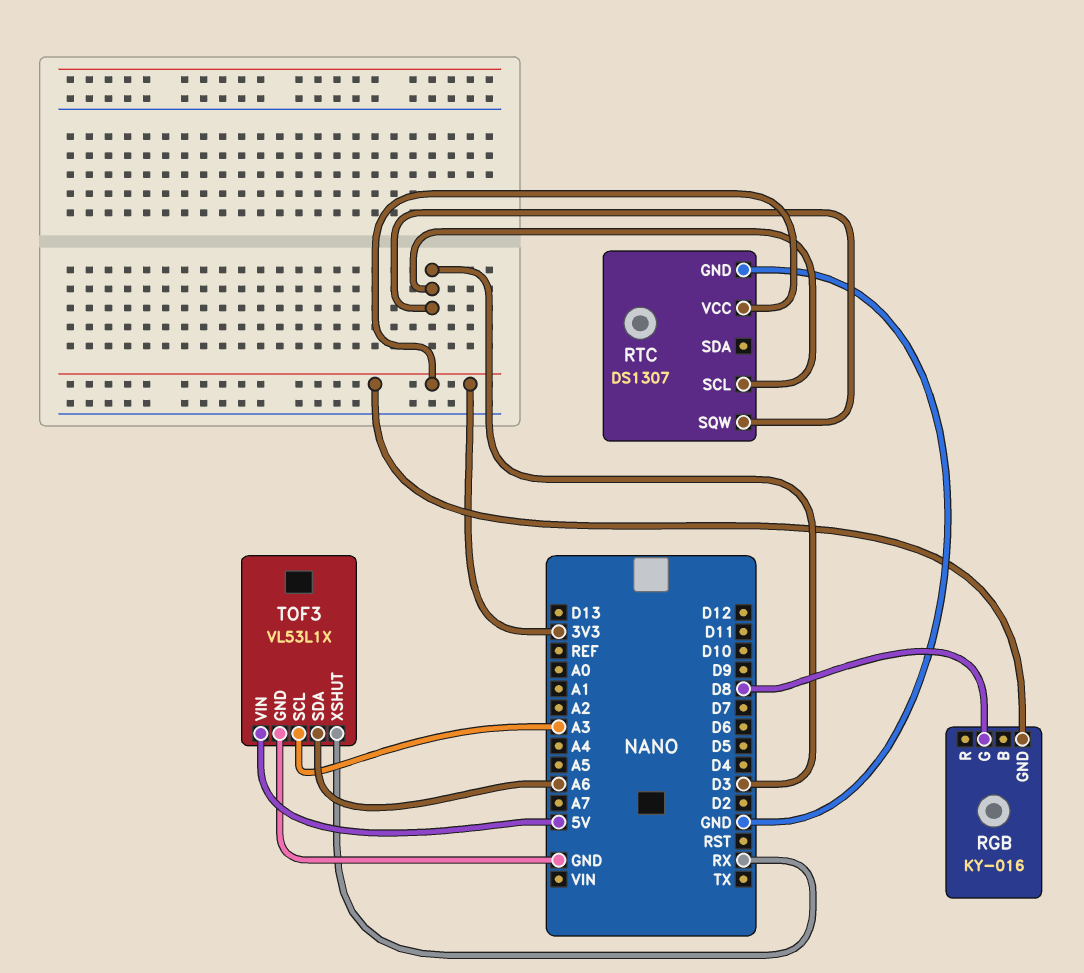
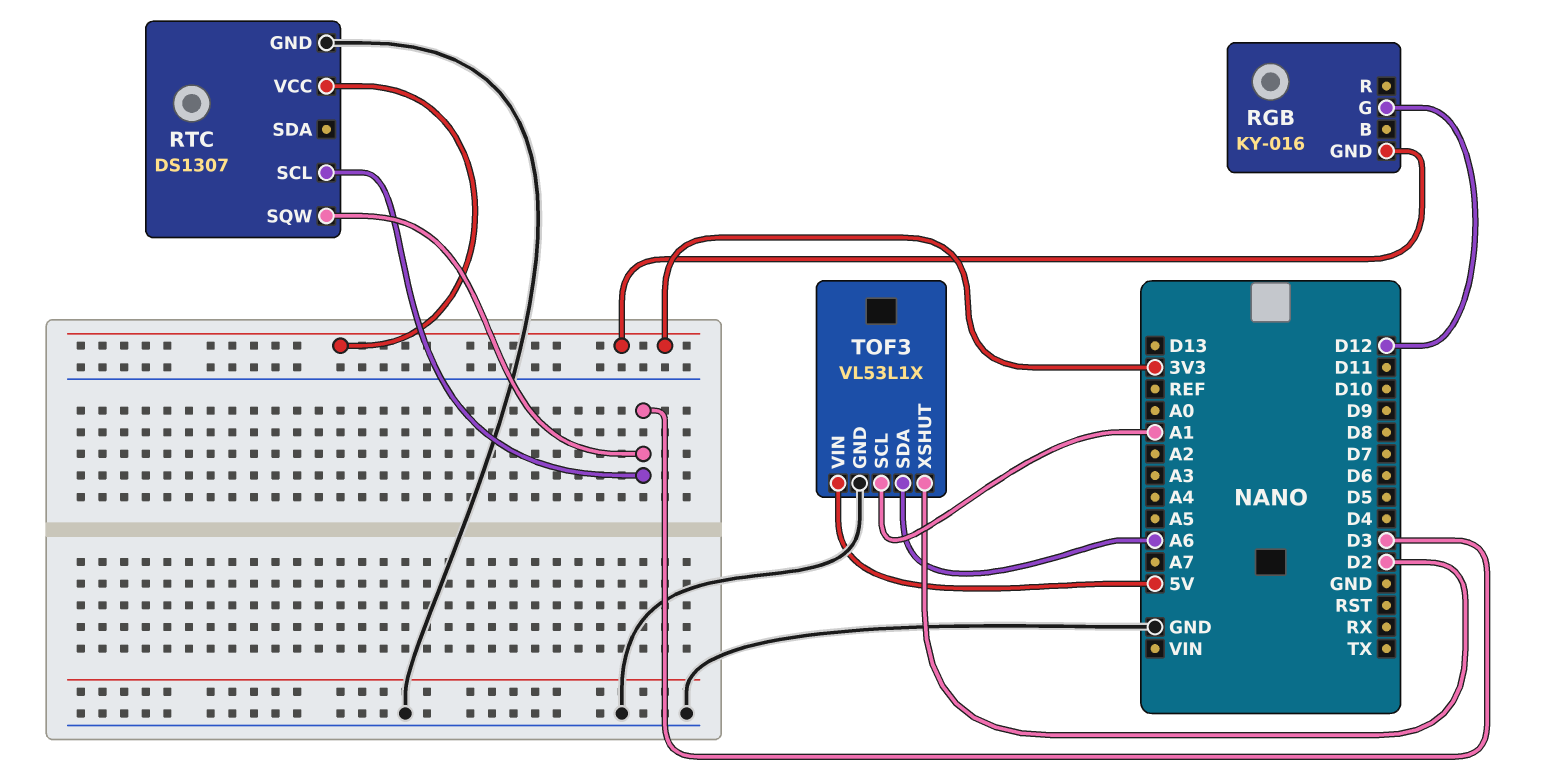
RGB pin G: D8 -> D12
TOF3 pin SCL: A3 -> A1
TOF3 pin XSHUT: RX -> D2

